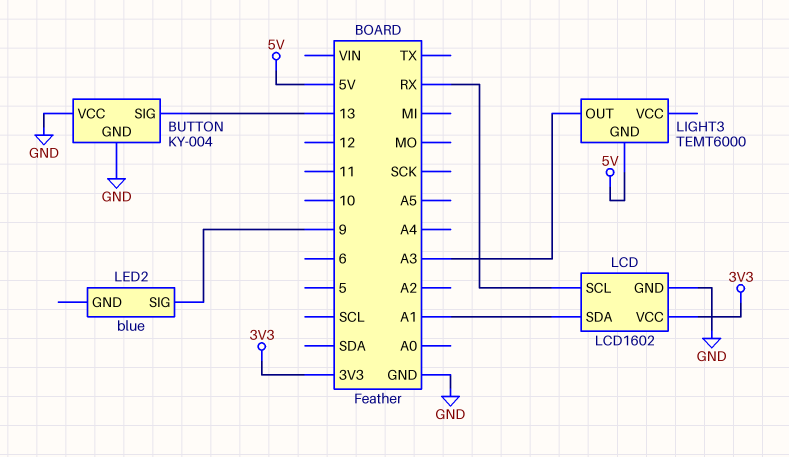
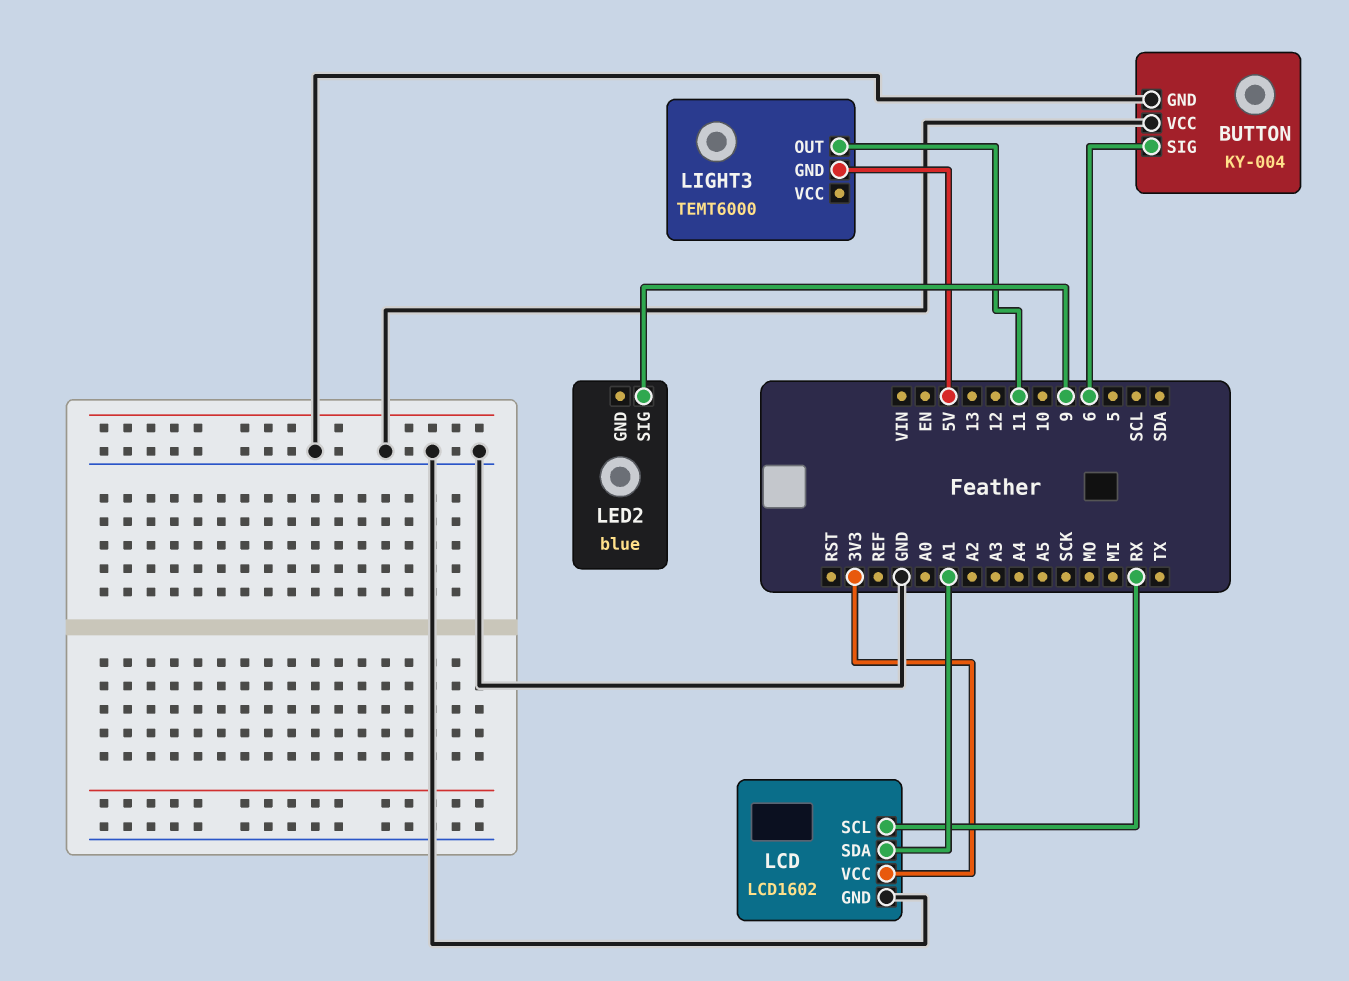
BUTTON pin SIG: 13 -> 6
LIGHT3 pin OUT: A3 -> 11

